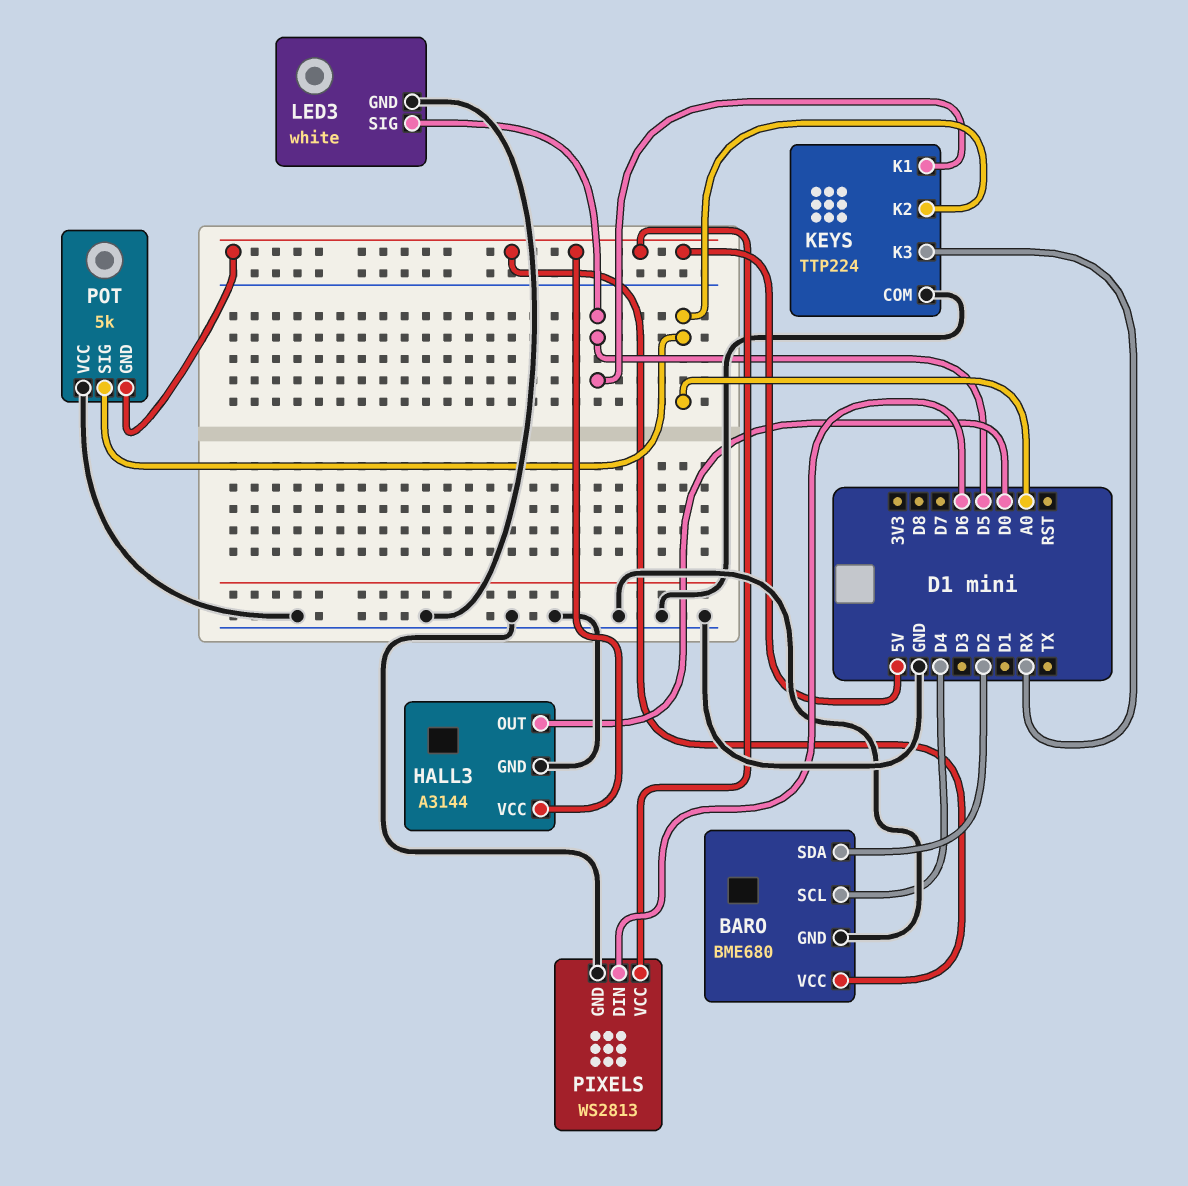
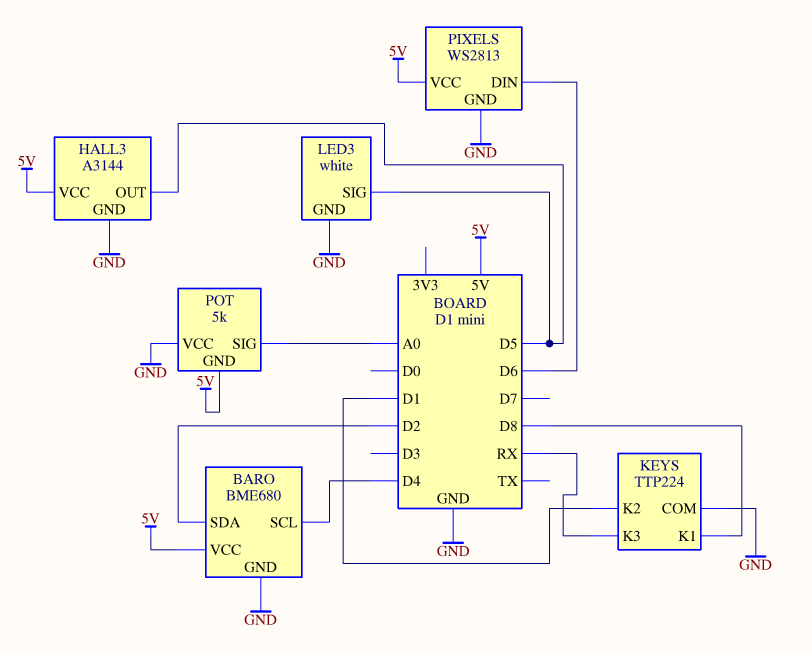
HALL3 pin OUT: D0 -> D5
KEYS pin K1: D5 -> D8
KEYS pin K2: A0 -> D1

